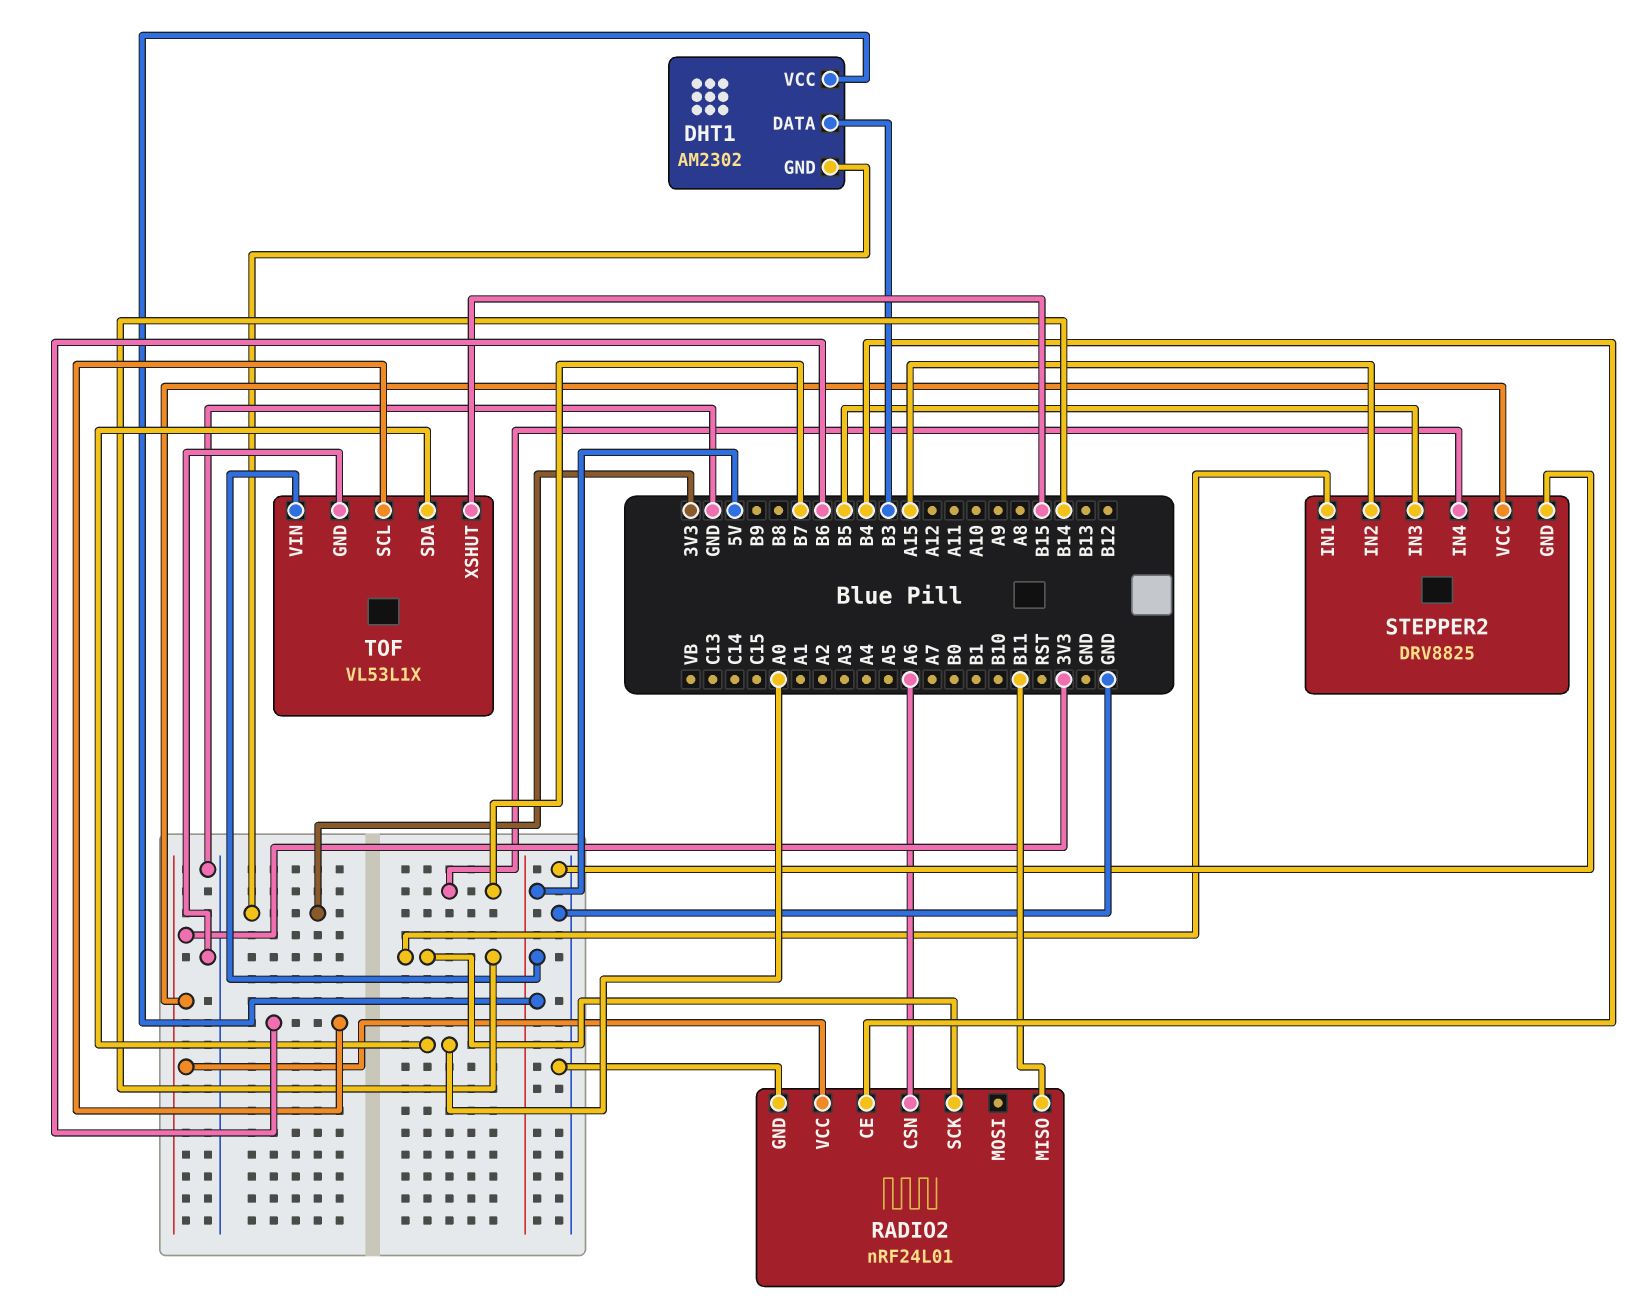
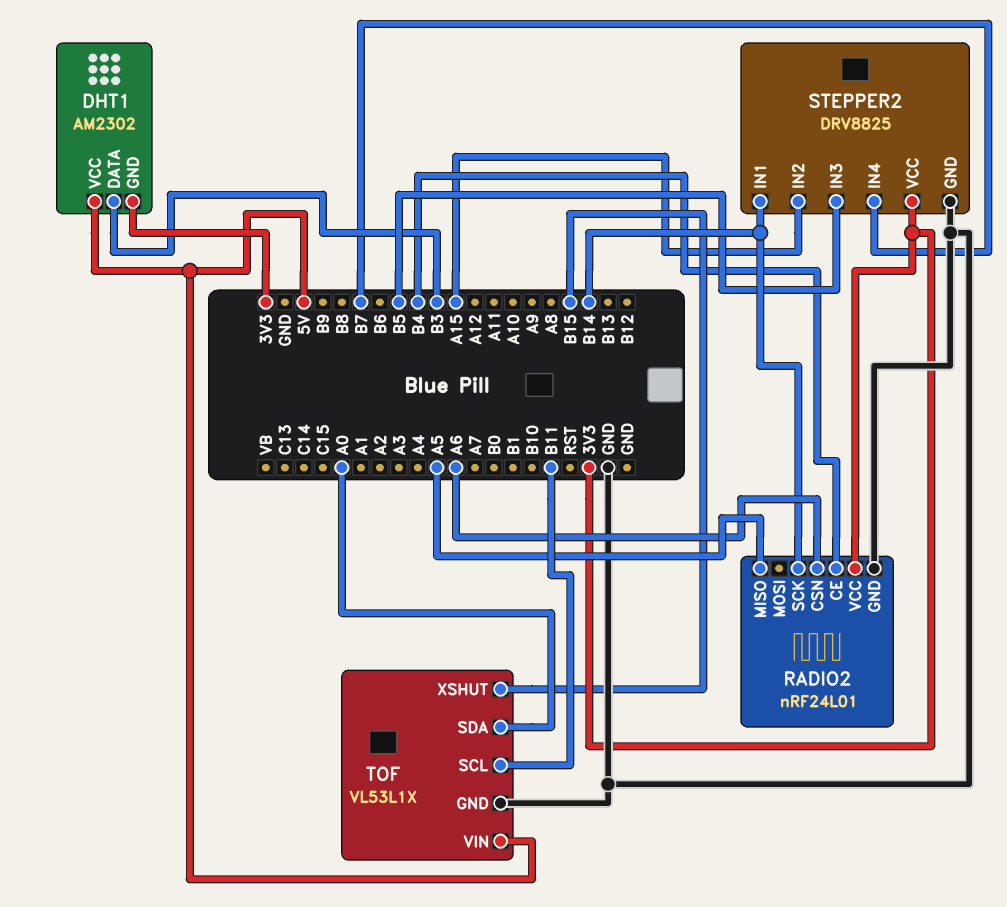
RADIO2 pin MISO: B11 -> A5
TOF pin SCL: B6 -> B11

